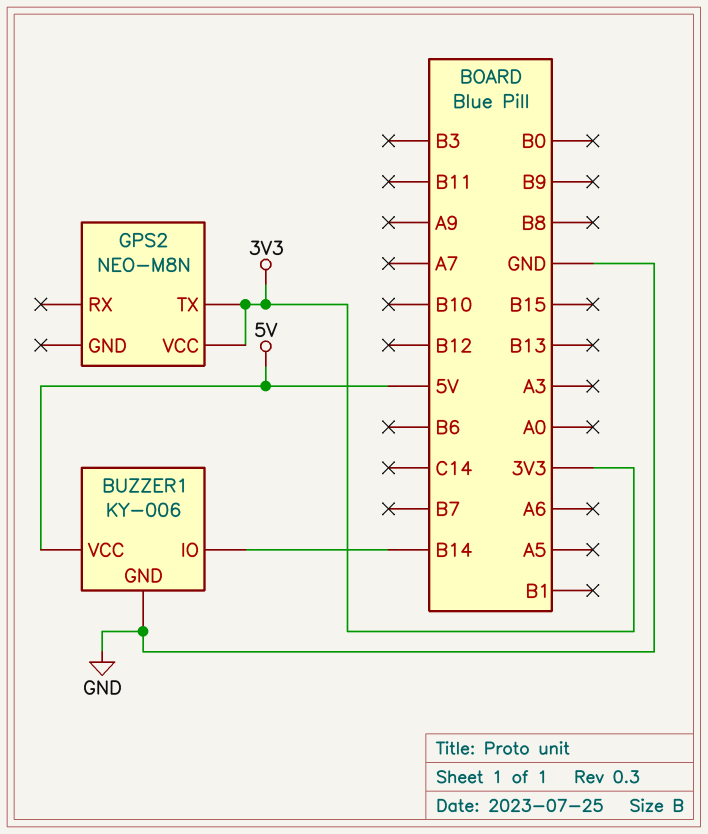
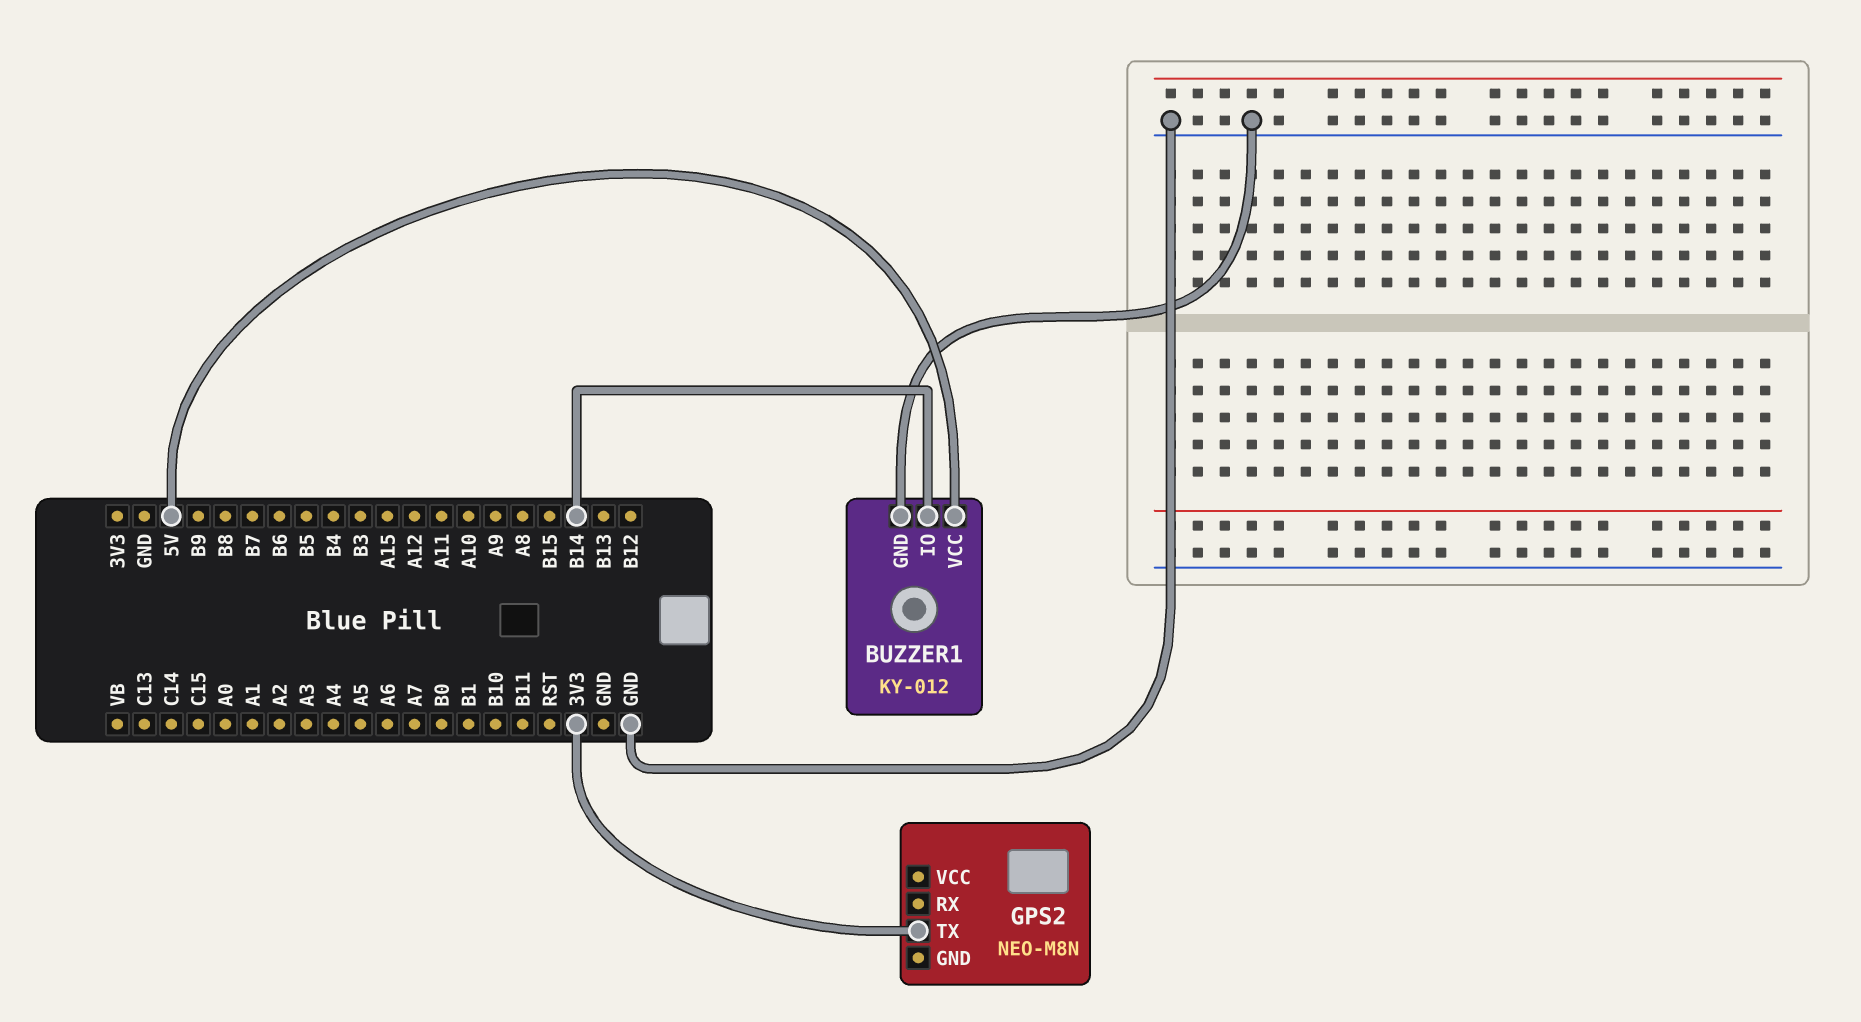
BUZZER1: KY-006 -> KY-012
GPS2 pin VCC: 3V3 -> none

